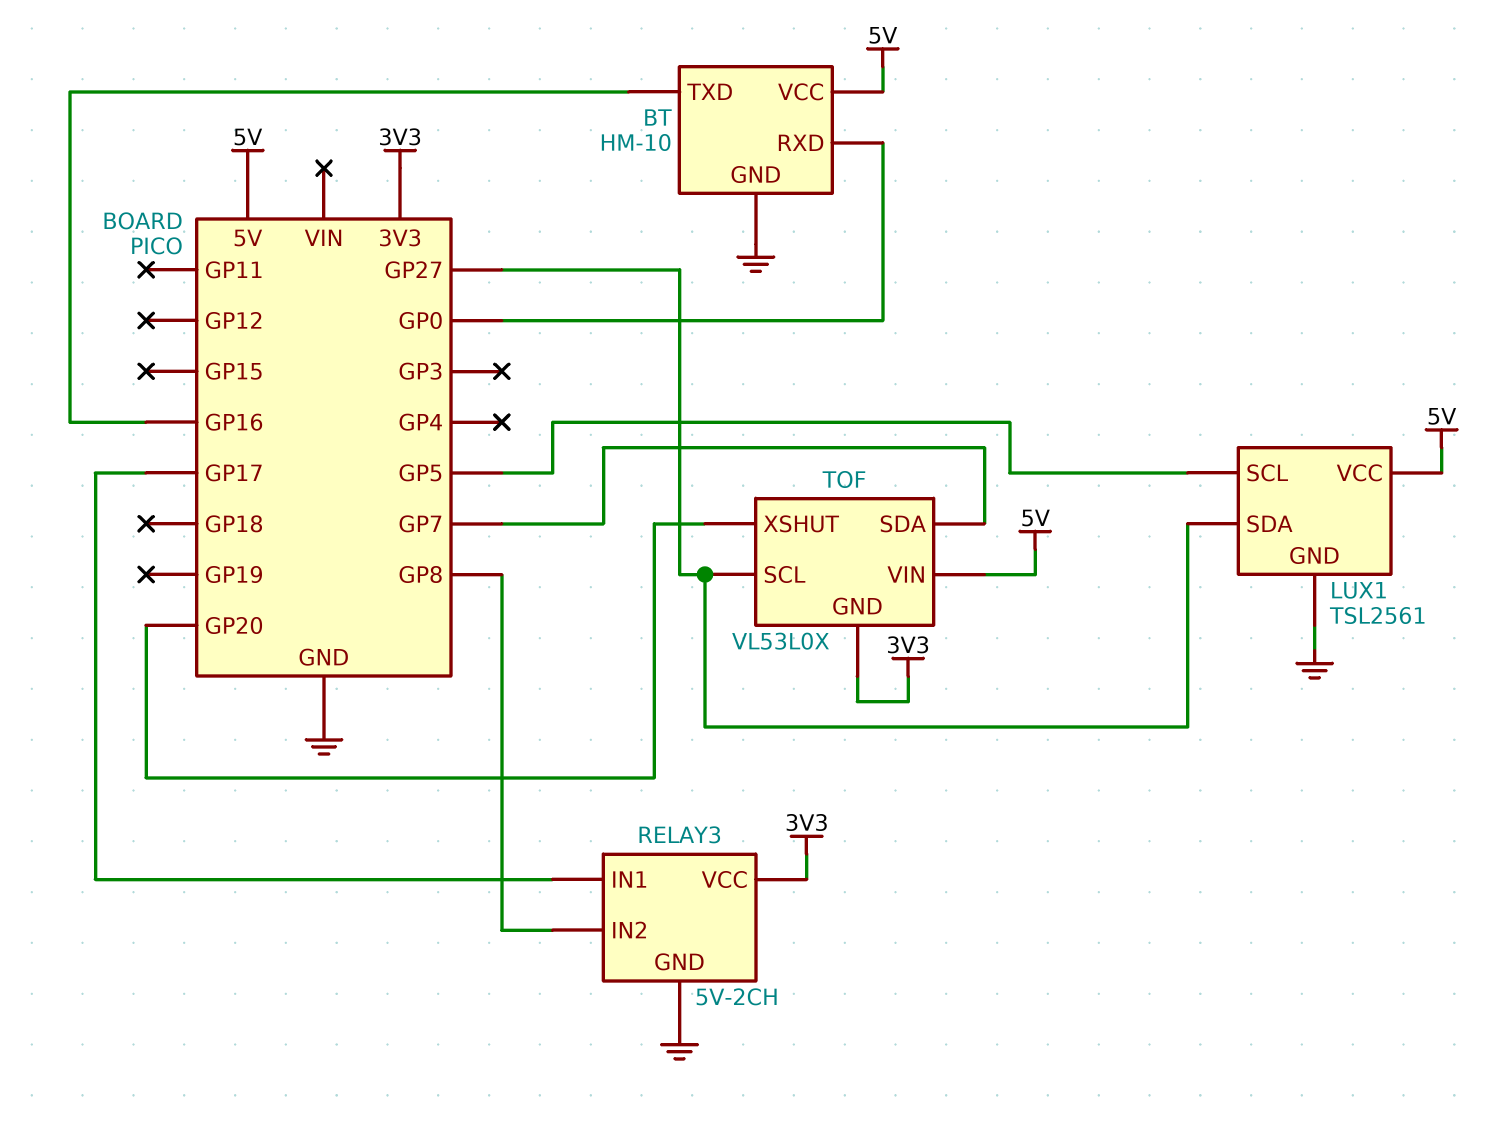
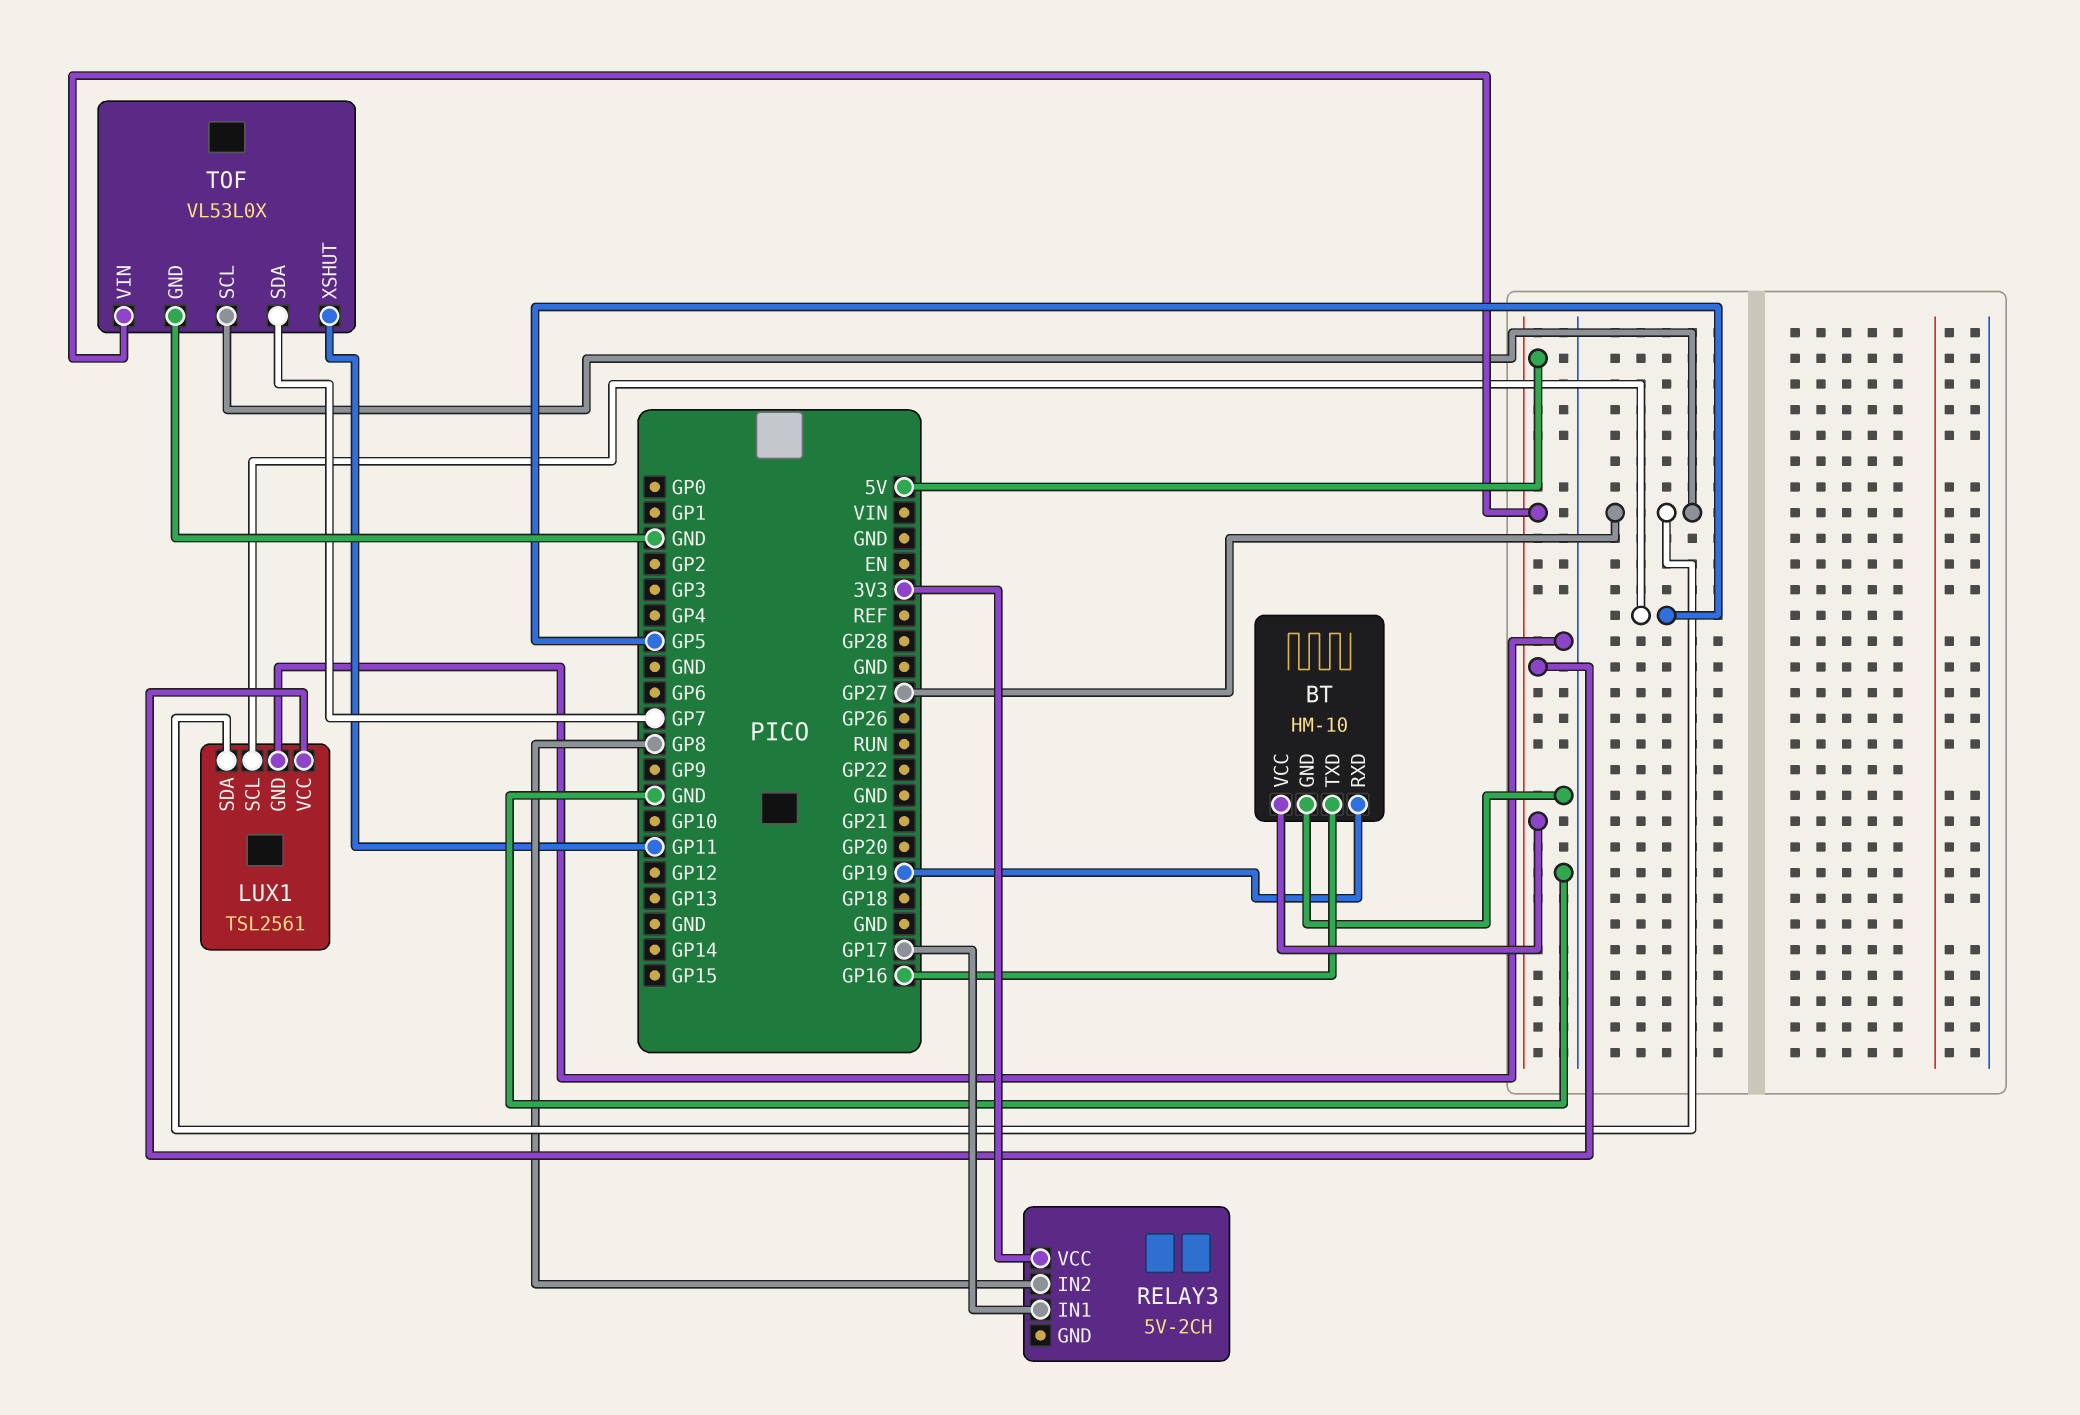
BT pin RXD: GP0 -> GP19
RELAY3 pin GND: GND -> none
TOF pin GND: 3V3 -> GND
TOF pin XSHUT: GP20 -> GP11

